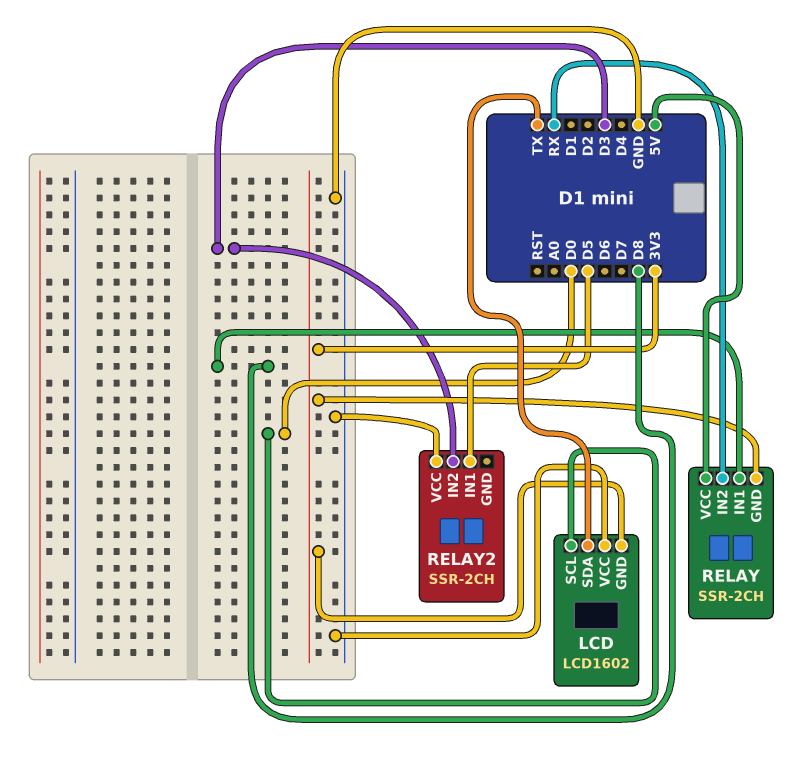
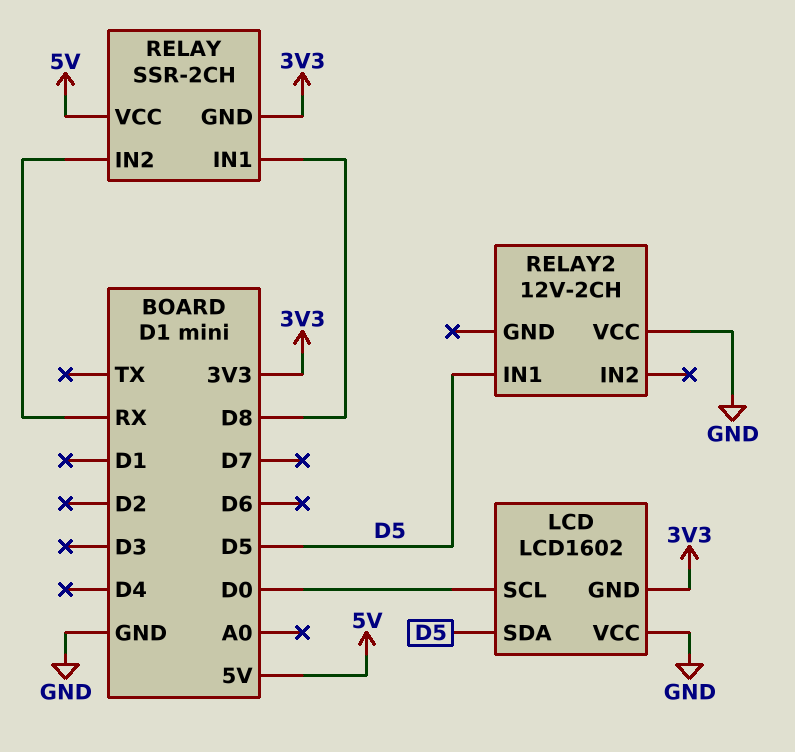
LCD pin SDA: TX -> D5
RELAY2: SSR-2CH -> 12V-2CH
RELAY2 pin IN2: D3 -> none

